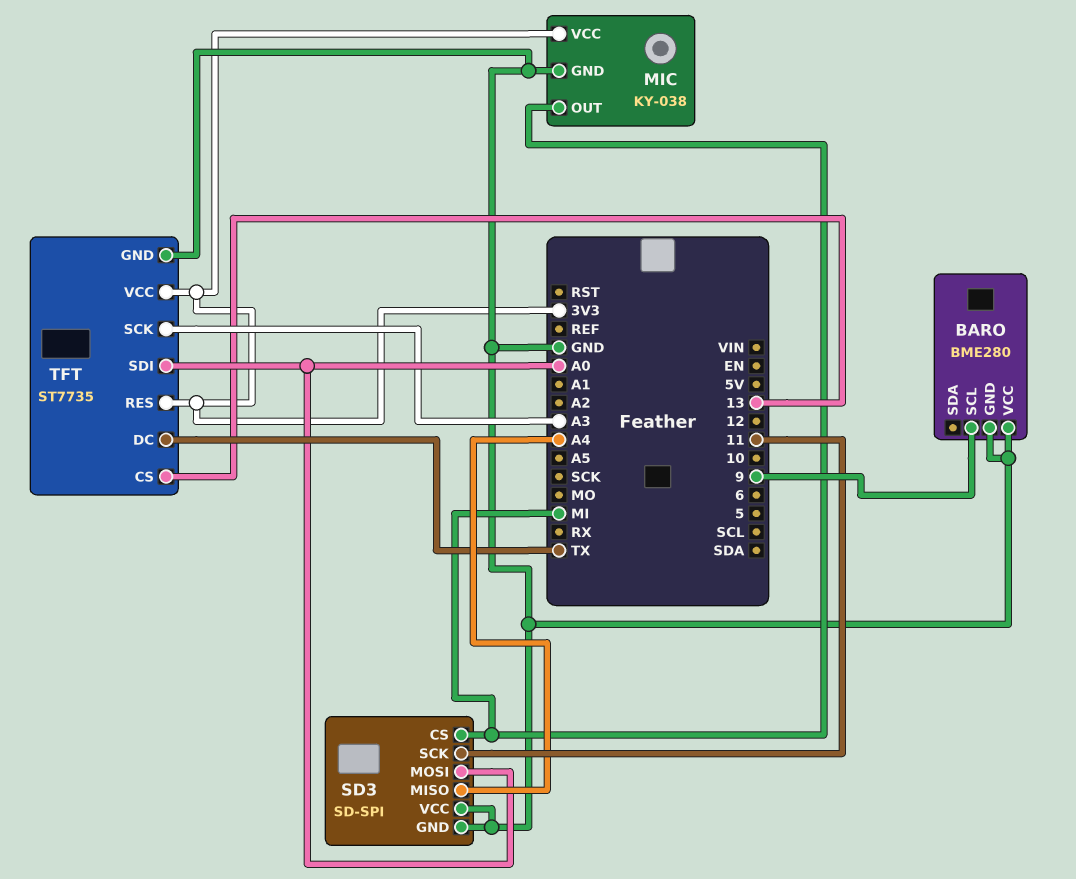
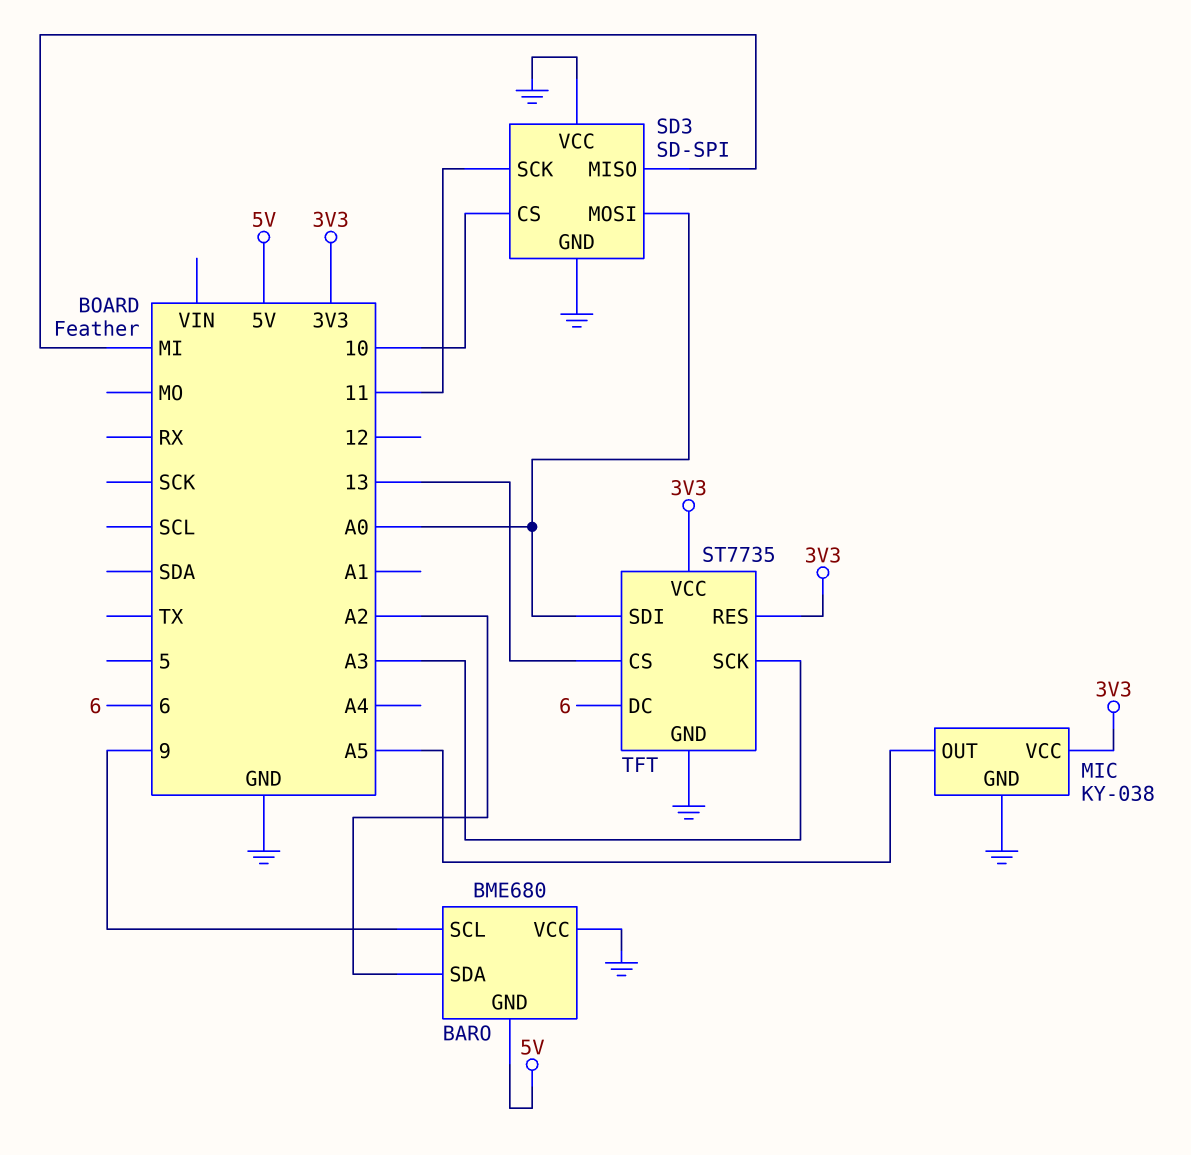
BARO: BME280 -> BME680
BARO pin GND: GND -> 5V
BARO pin SDA: none -> A2
MIC pin OUT: MI -> A5
SD3 pin CS: MI -> 10
SD3 pin MISO: A4 -> MI
TFT pin DC: TX -> 6

